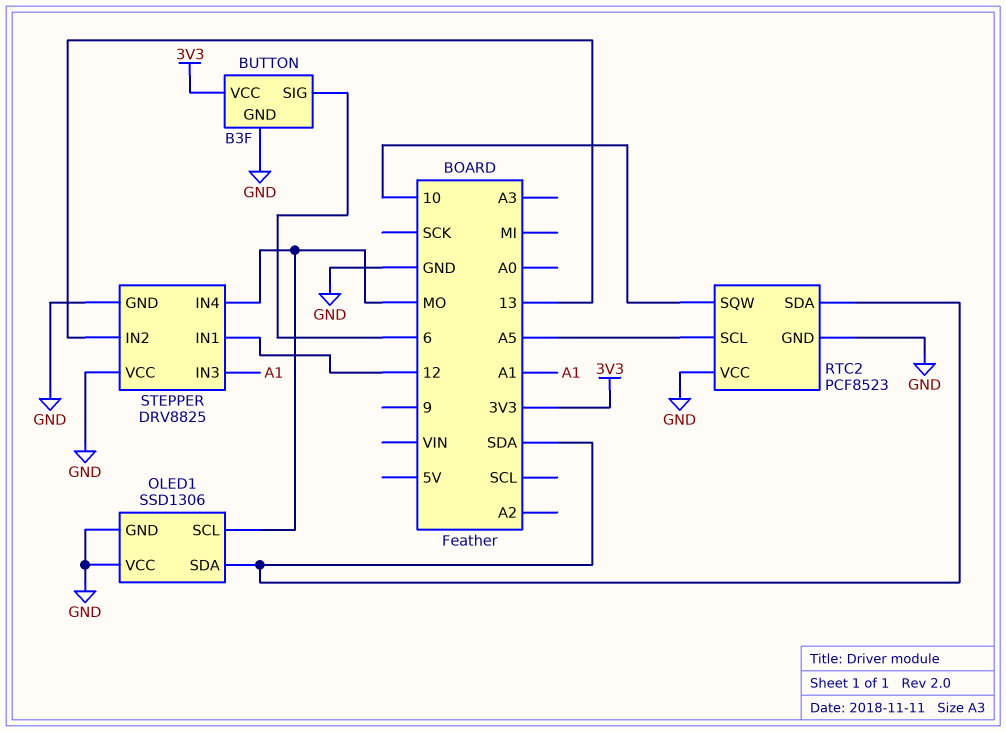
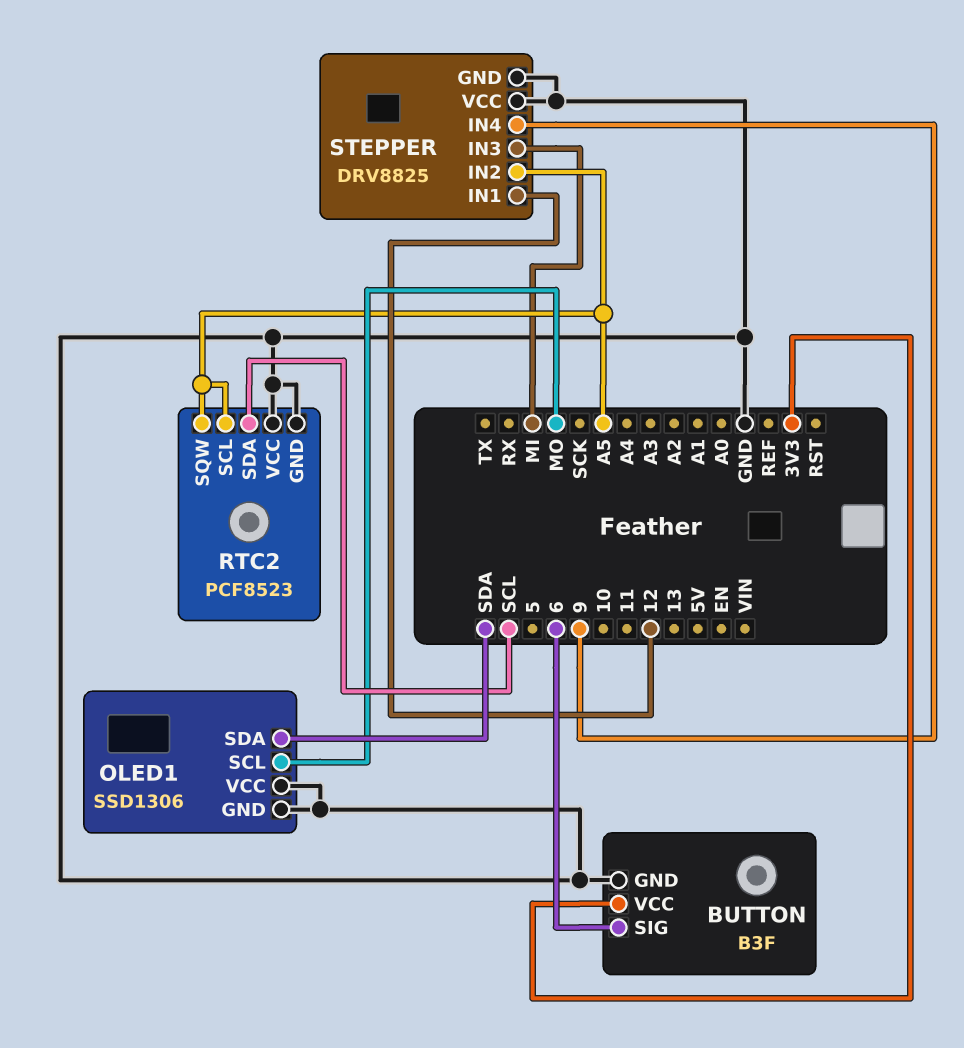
RTC2 pin SDA: SDA -> SCL
RTC2 pin SQW: 10 -> A5
STEPPER pin IN2: 13 -> A5
STEPPER pin IN3: A1 -> MI
STEPPER pin IN4: MO -> 9

